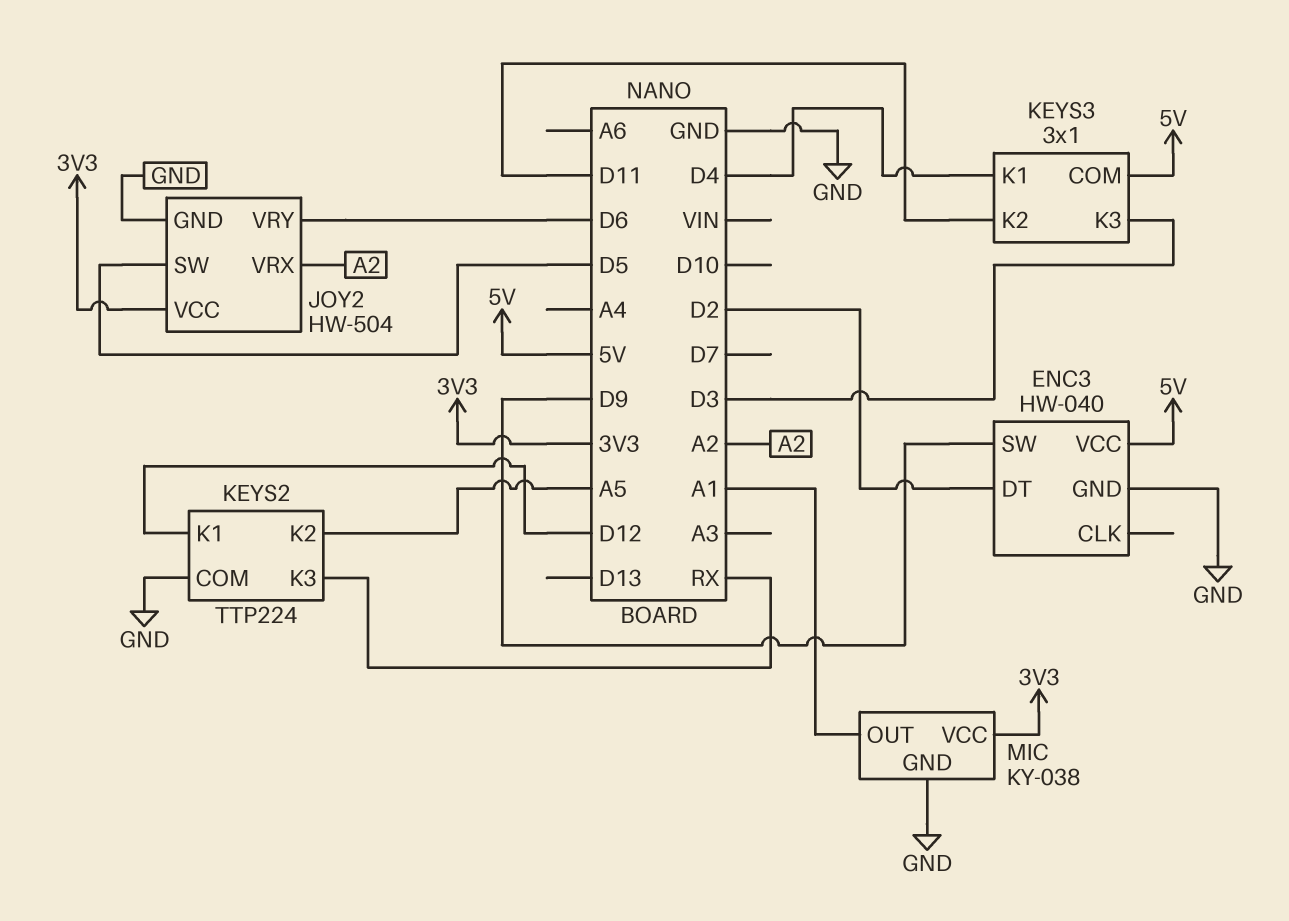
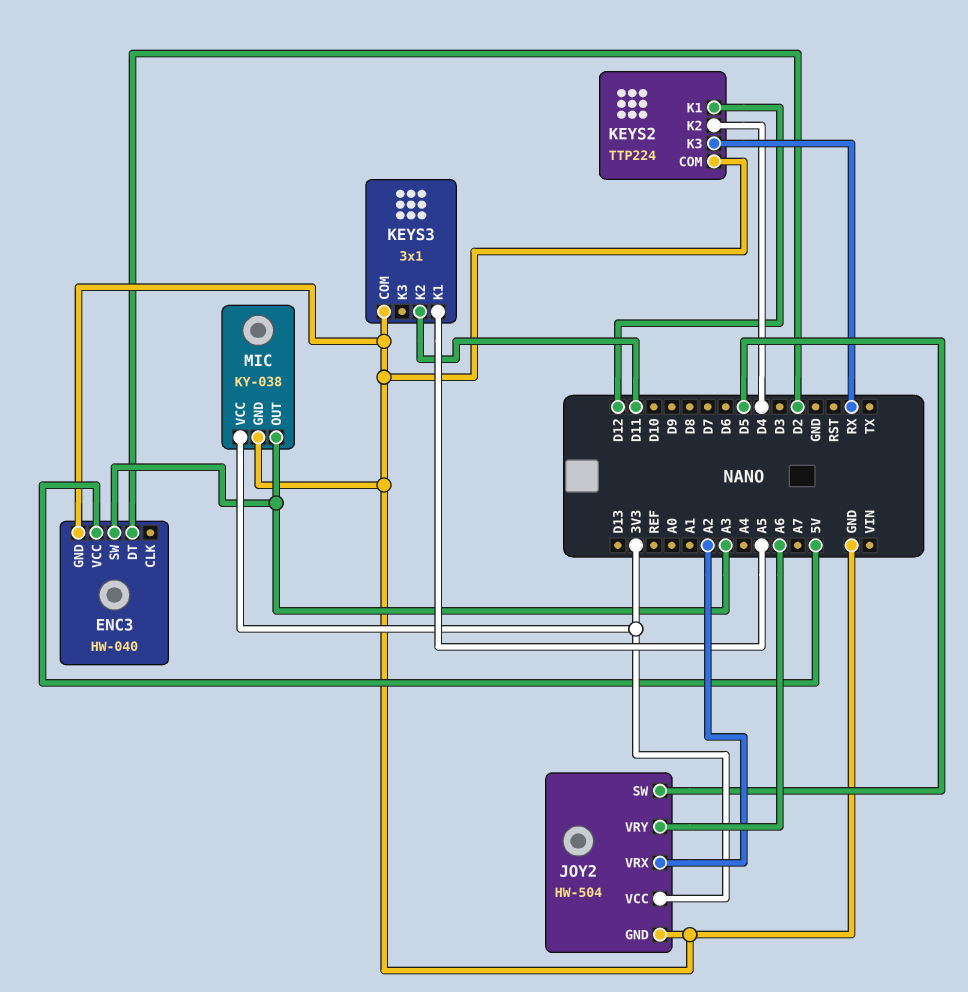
ENC3 pin SW: D9 -> A3
JOY2 pin VRY: D6 -> A6
KEYS2 pin K2: A5 -> D4
KEYS3 pin COM: 5V -> GND
KEYS3 pin K1: D4 -> A5
KEYS3 pin K3: D3 -> none
MIC pin OUT: A1 -> A3

